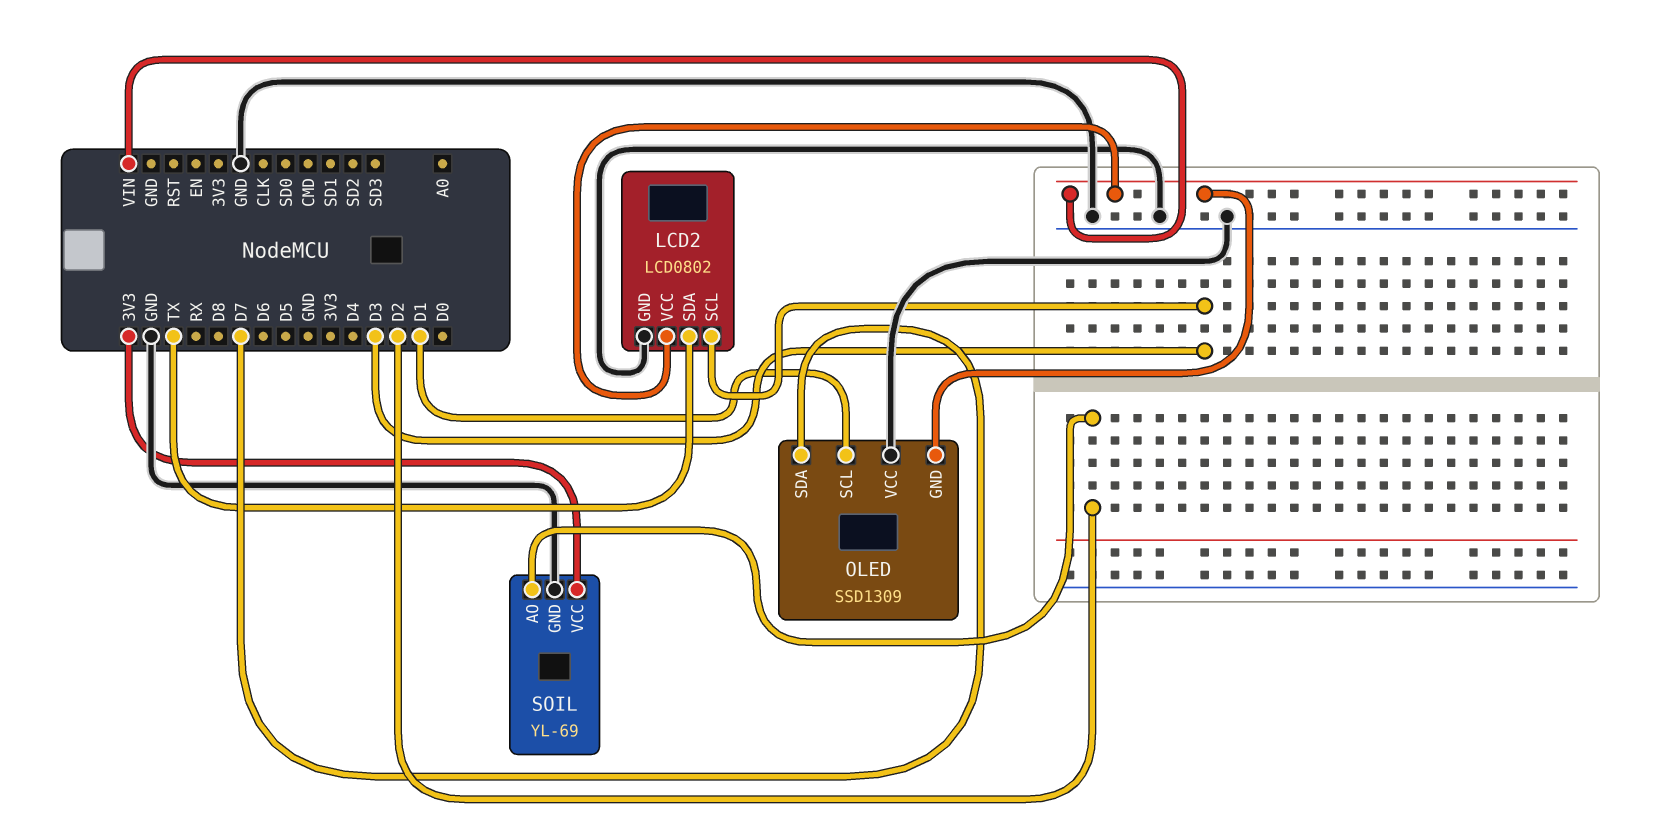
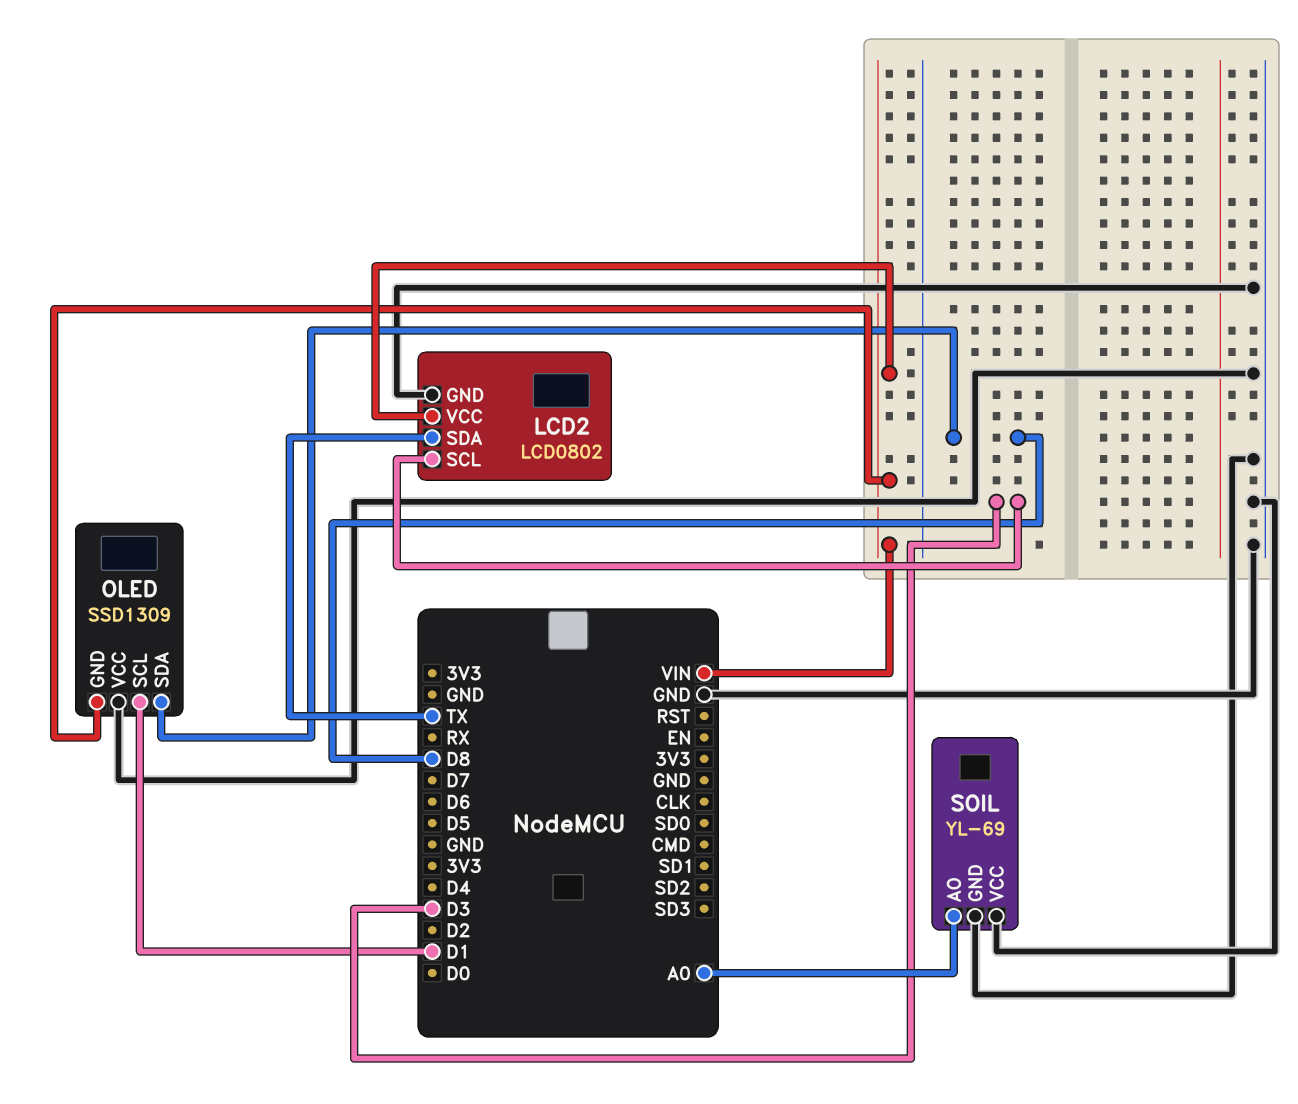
OLED pin SDA: D7 -> D8
SOIL pin AO: D2 -> A0
SOIL pin VCC: 3V3 -> GND

